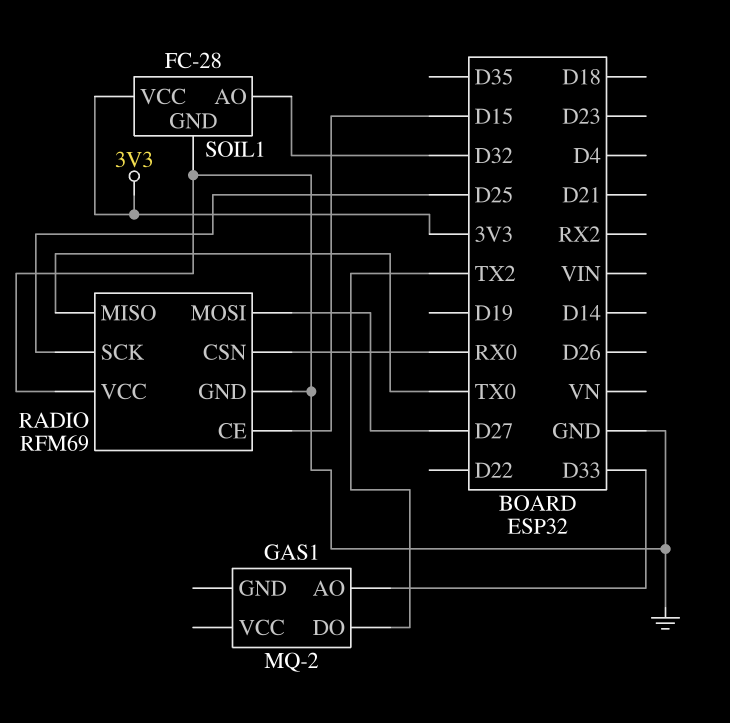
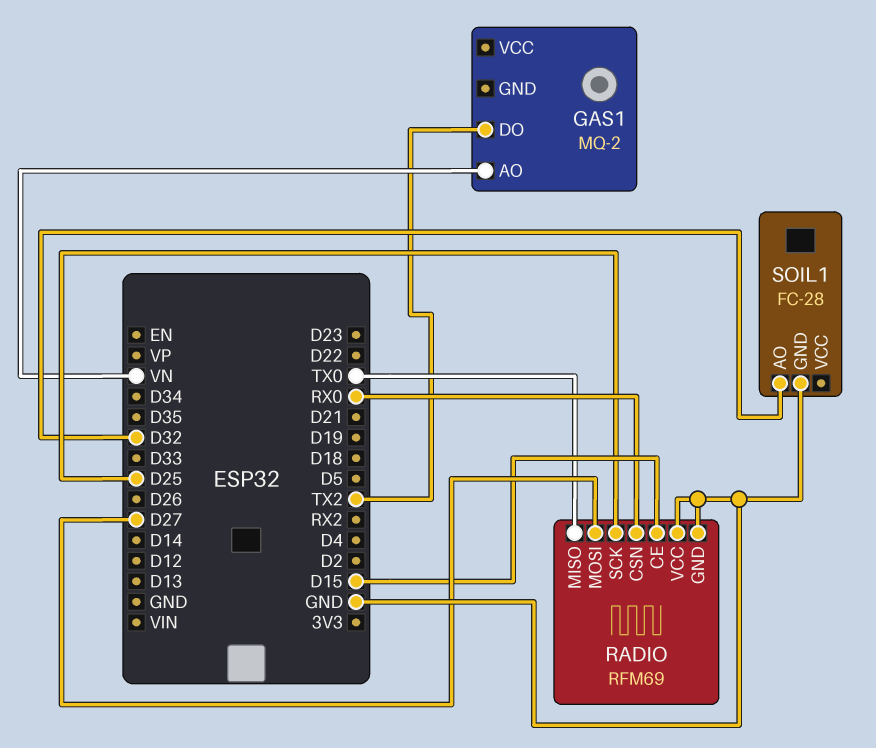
GAS1 pin AO: D33 -> VN
SOIL1 pin VCC: 3V3 -> none

